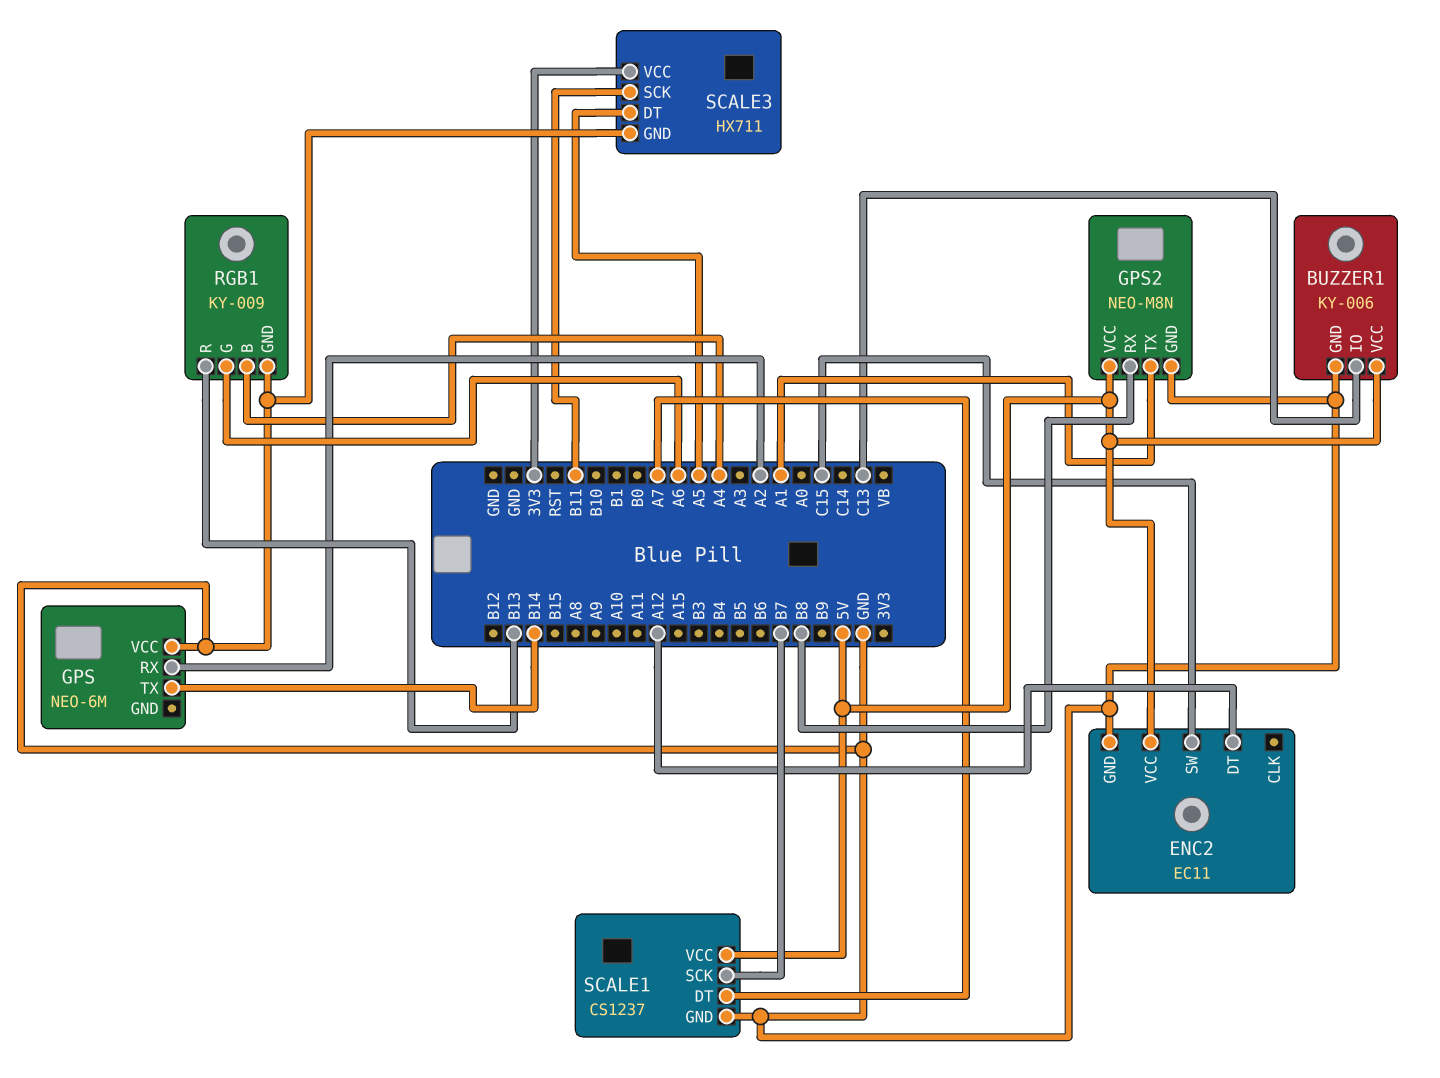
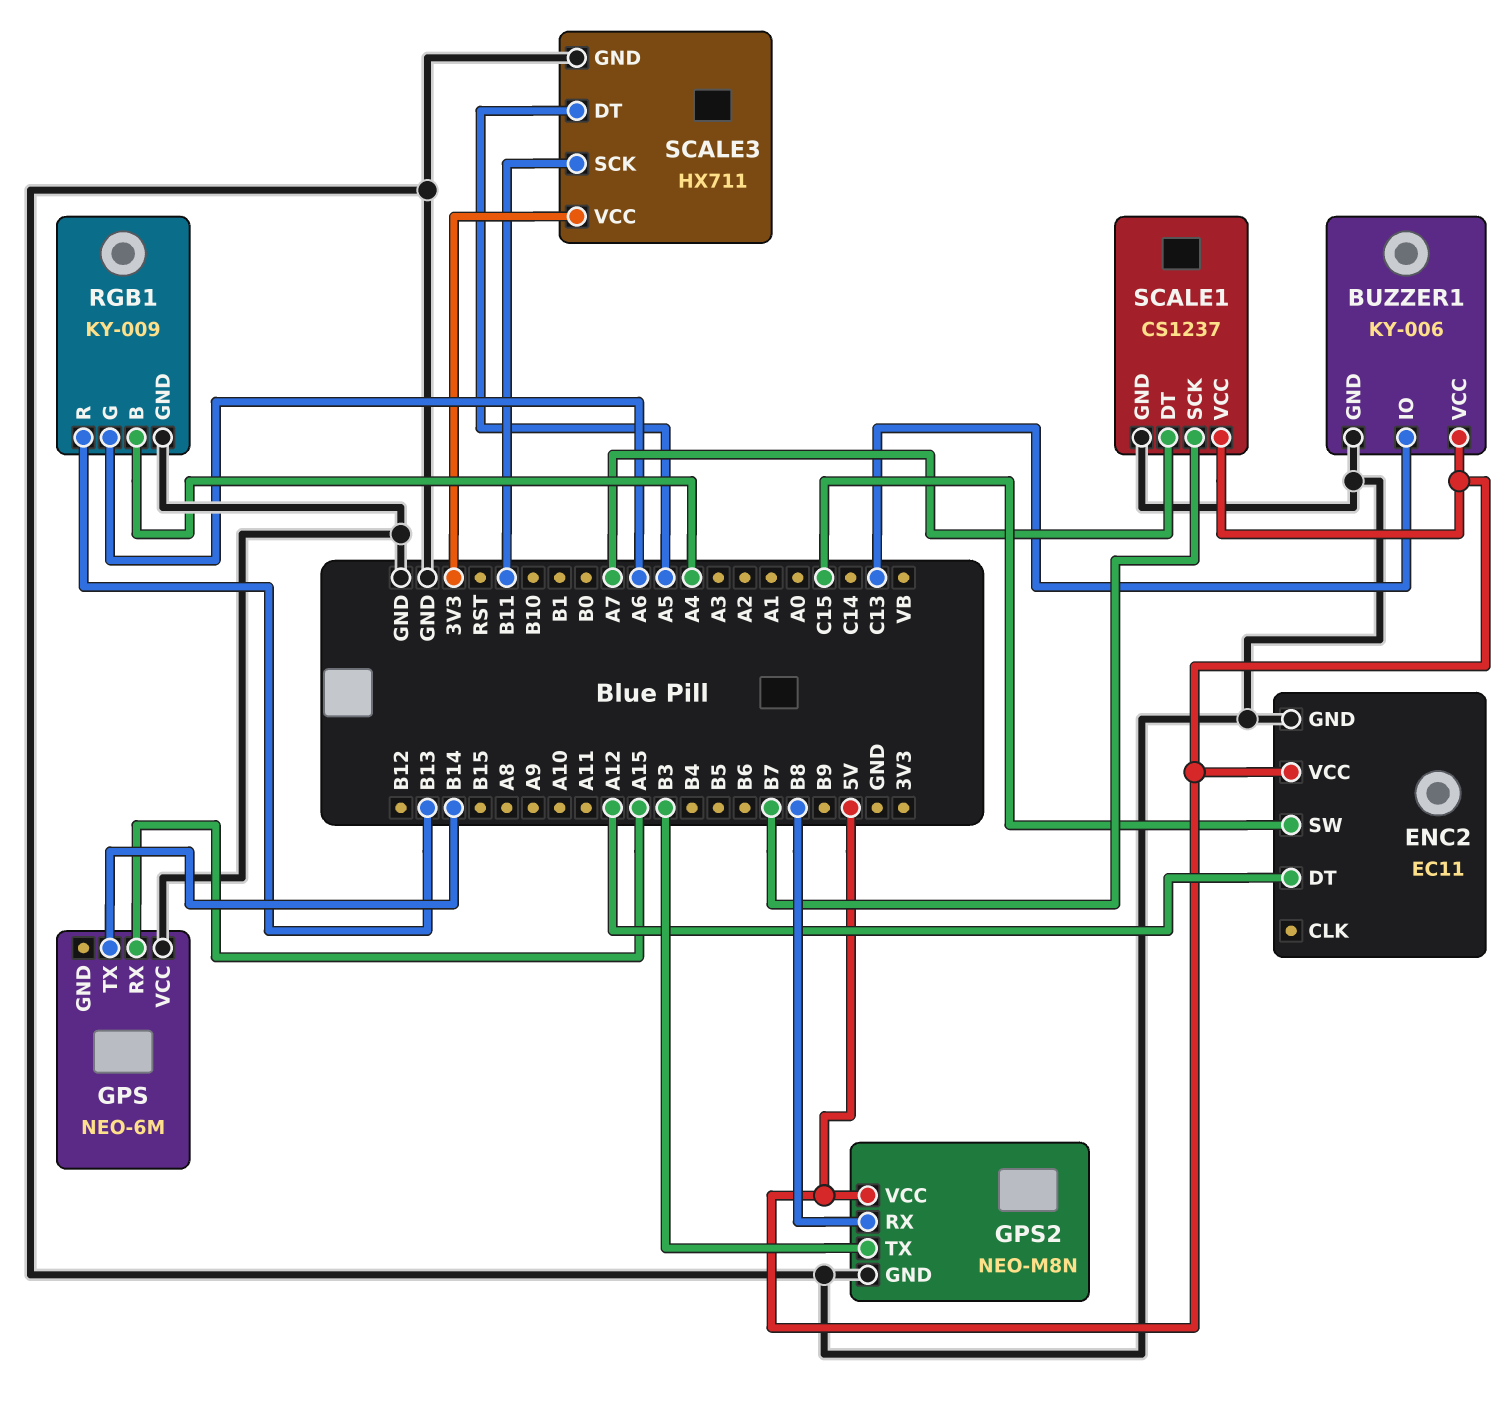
GPS pin RX: A2 -> A15
GPS2 pin TX: A1 -> B3

